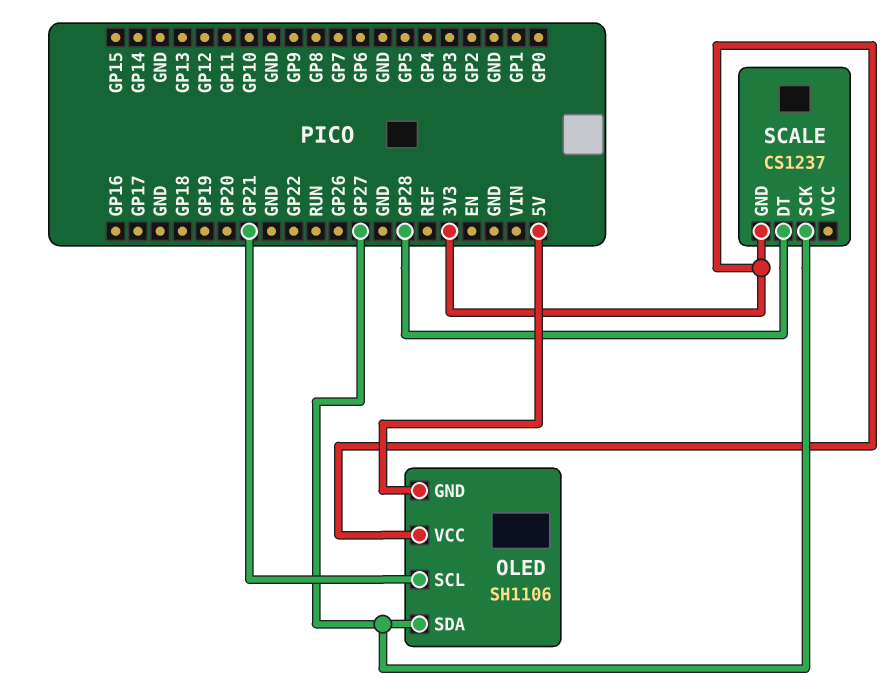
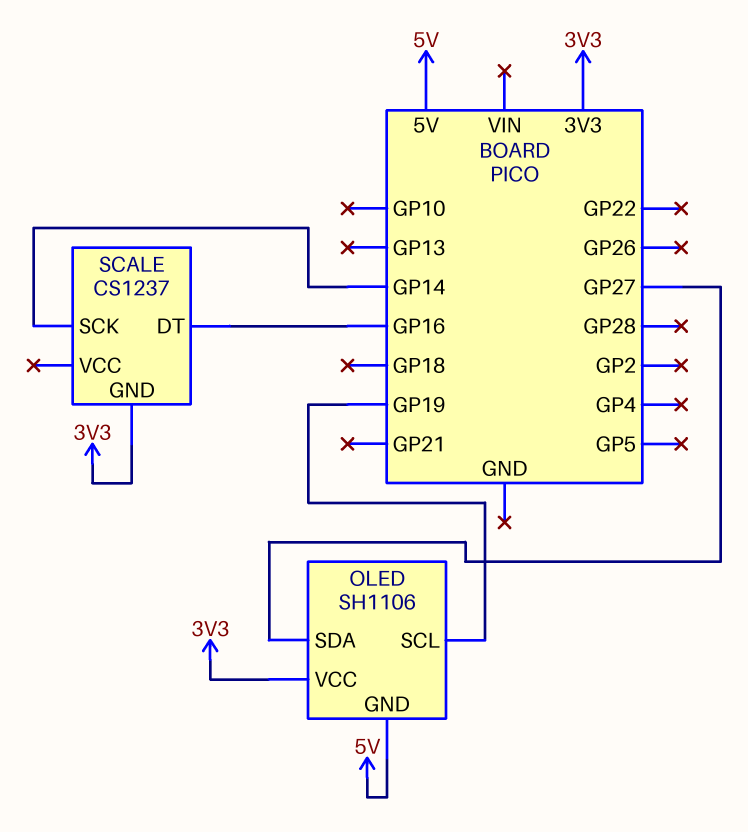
OLED pin SCL: GP21 -> GP19
SCALE pin DT: GP28 -> GP16
SCALE pin SCK: GP27 -> GP14

